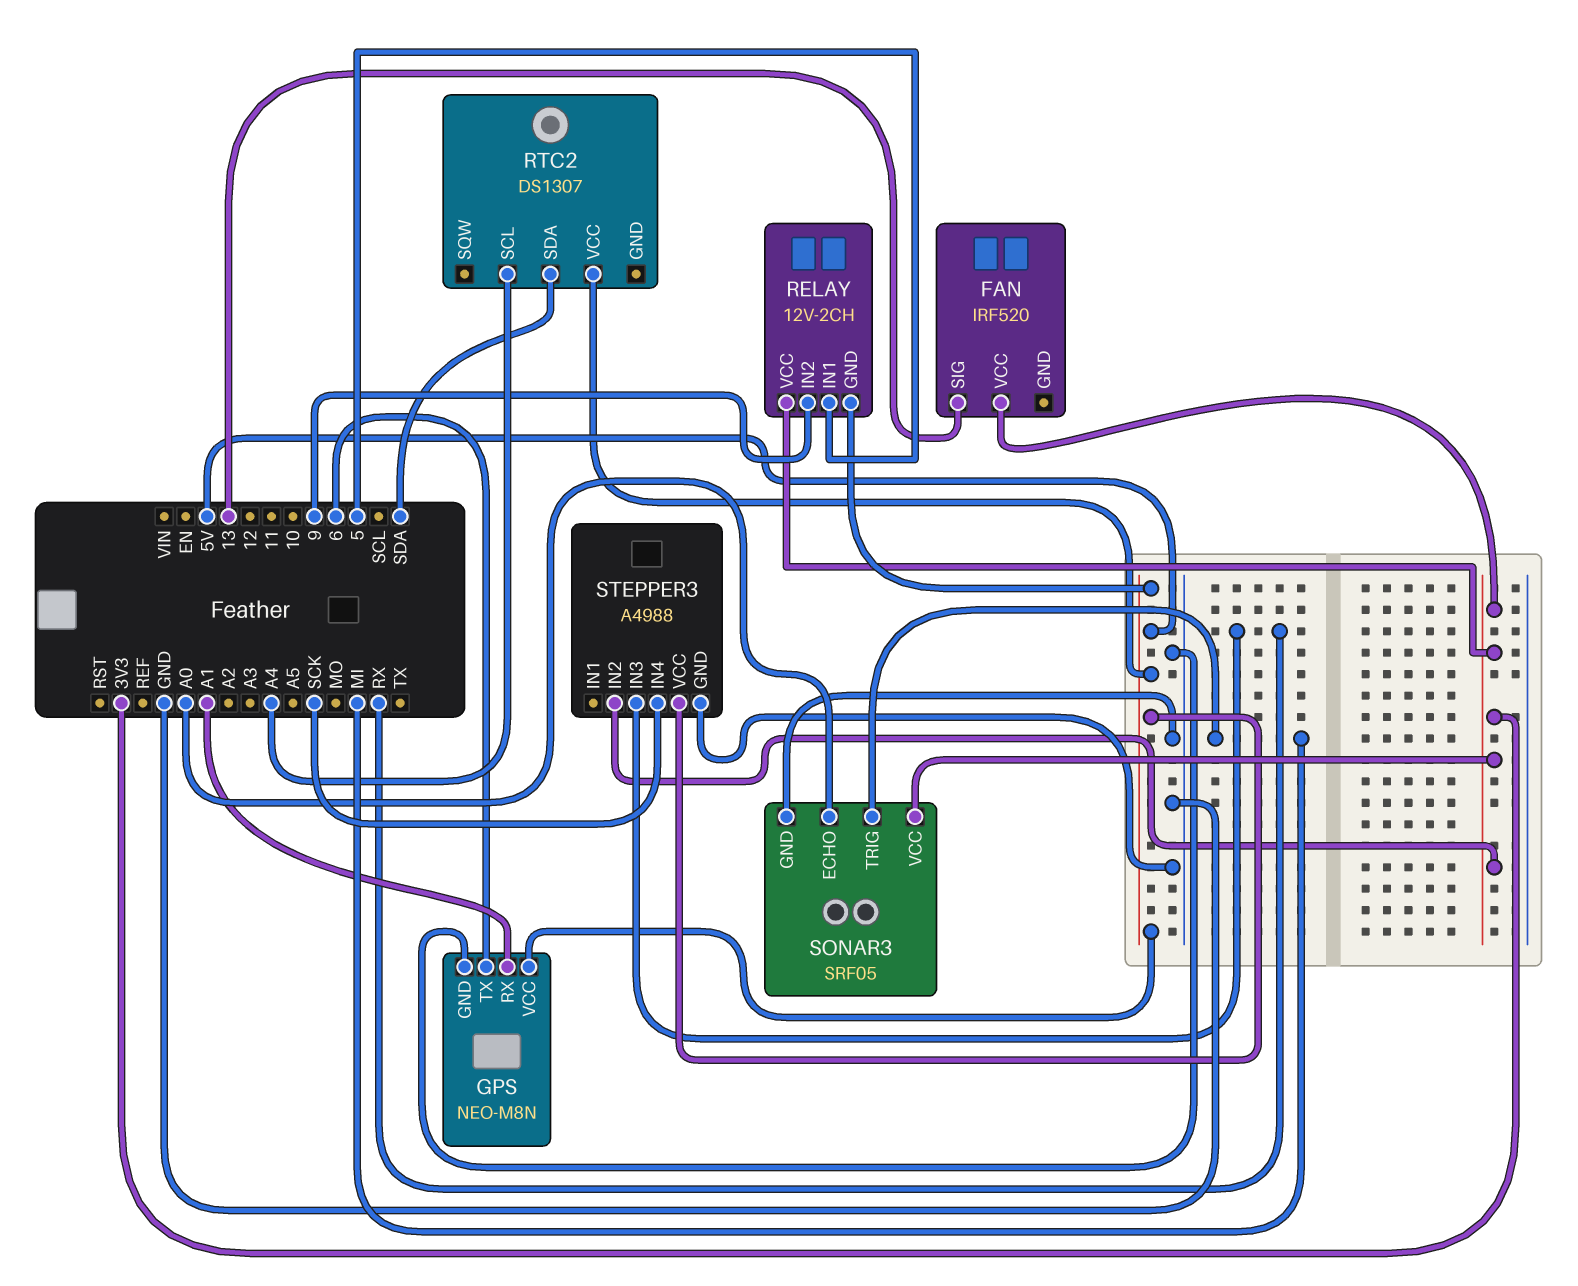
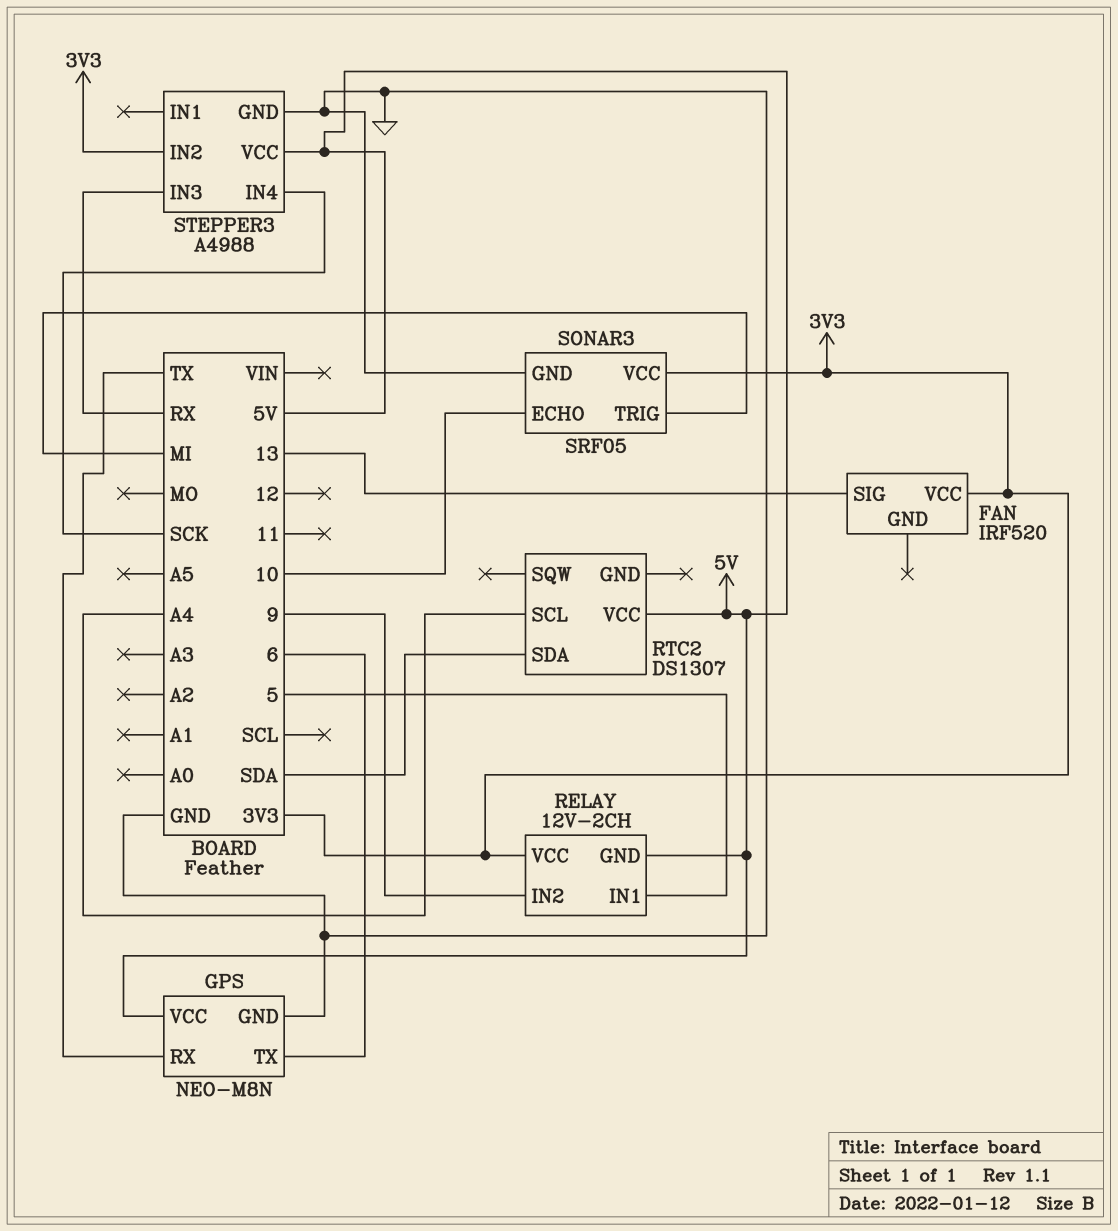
GPS pin RX: A1 -> TX
SONAR3 pin ECHO: A0 -> 10

